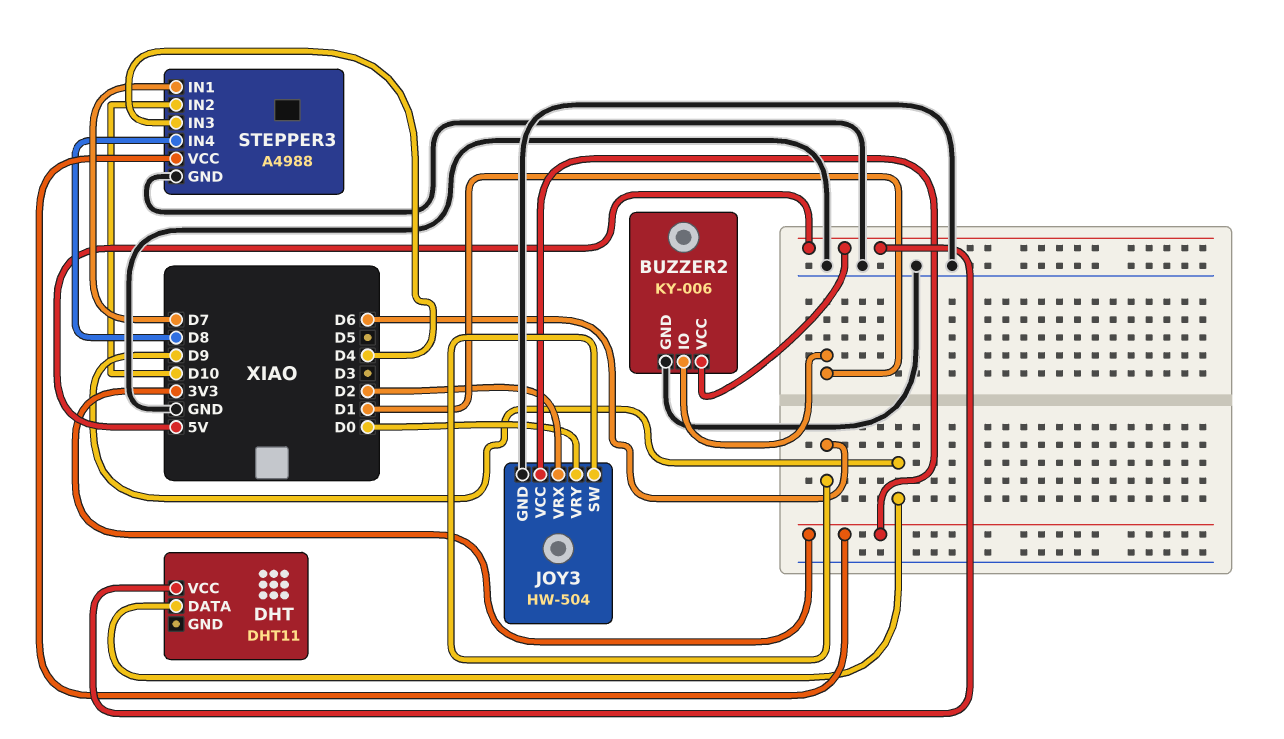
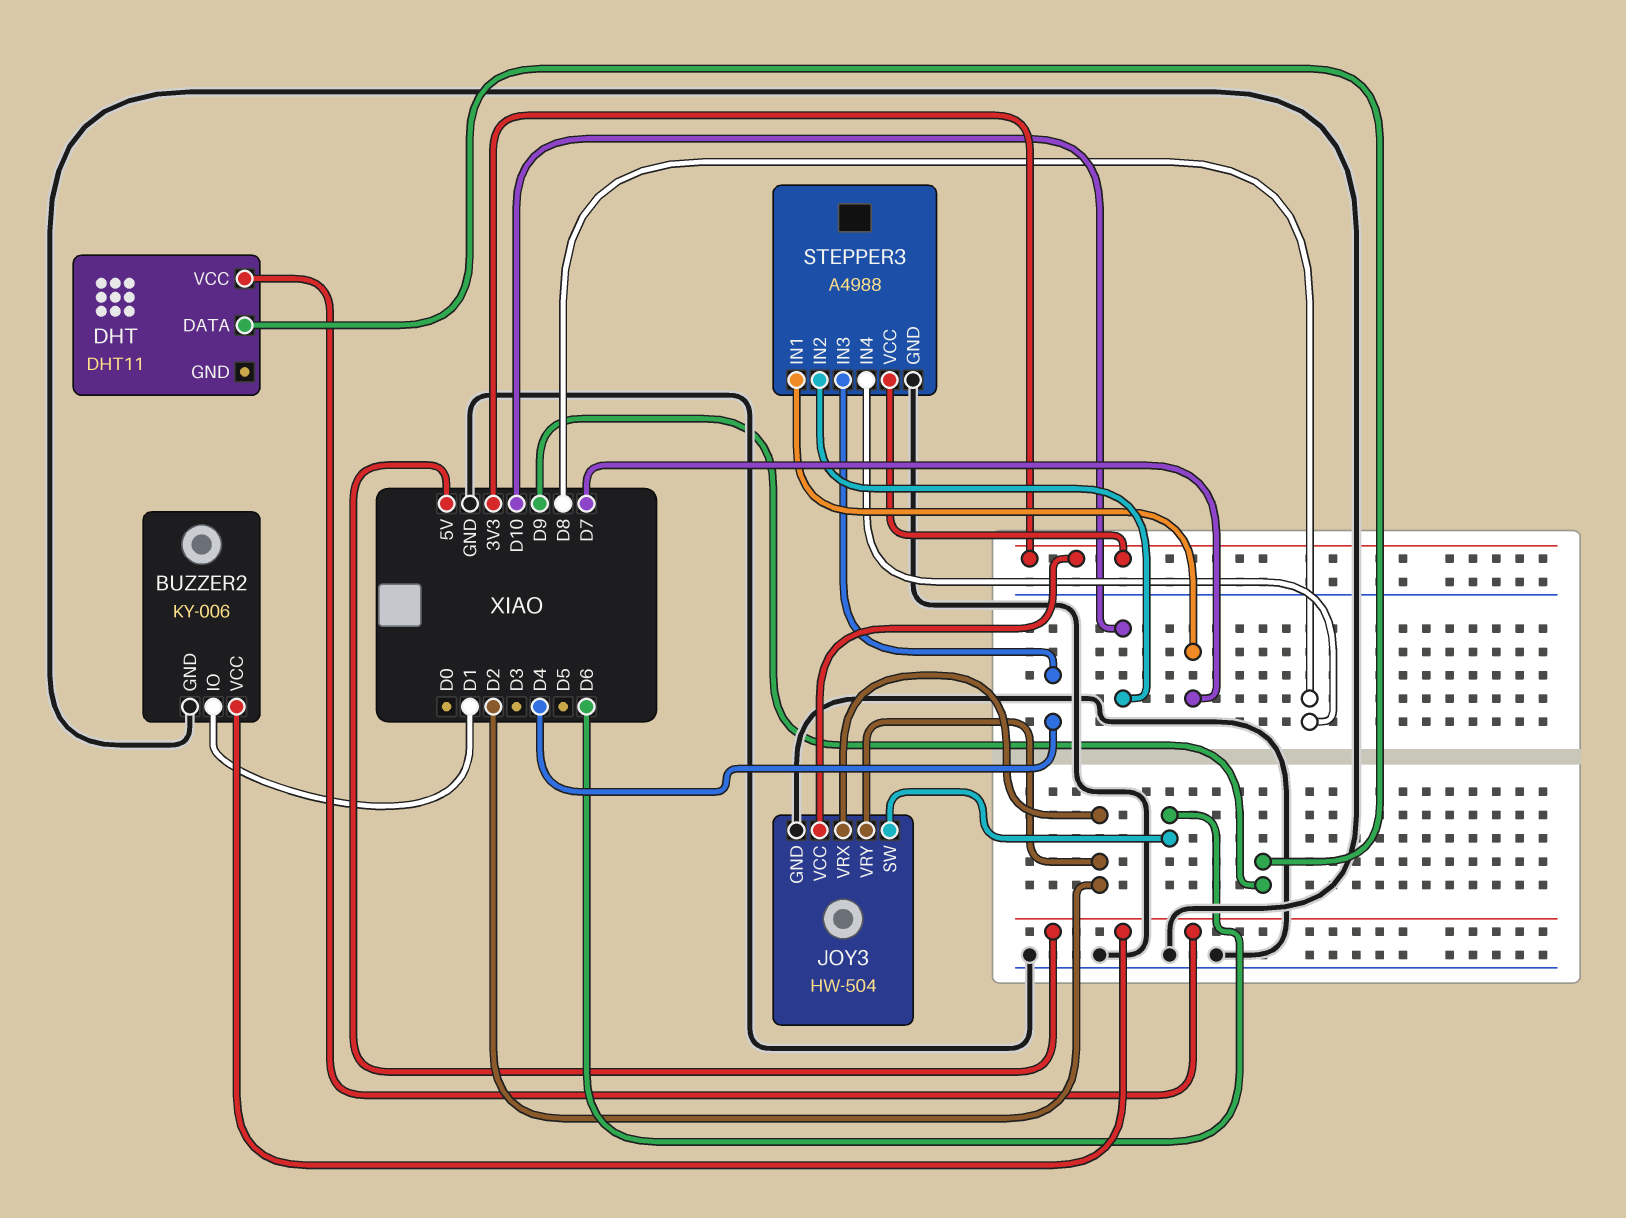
JOY3 pin VRY: D0 -> D2

